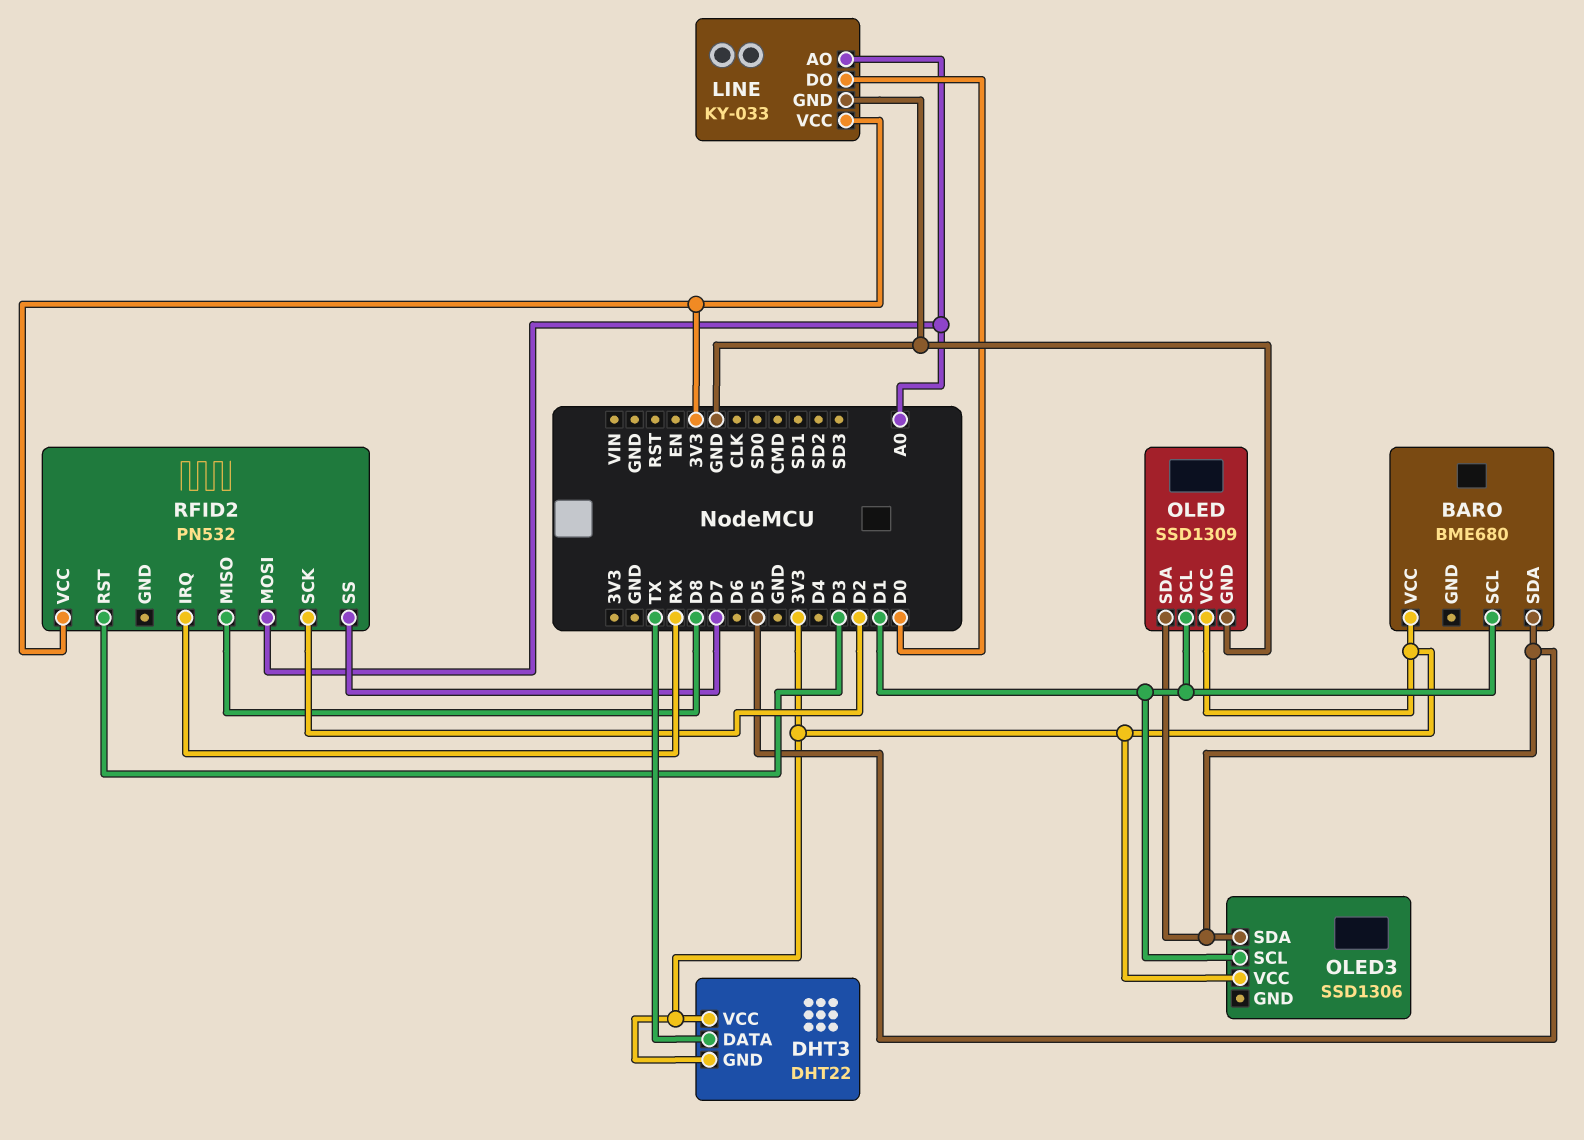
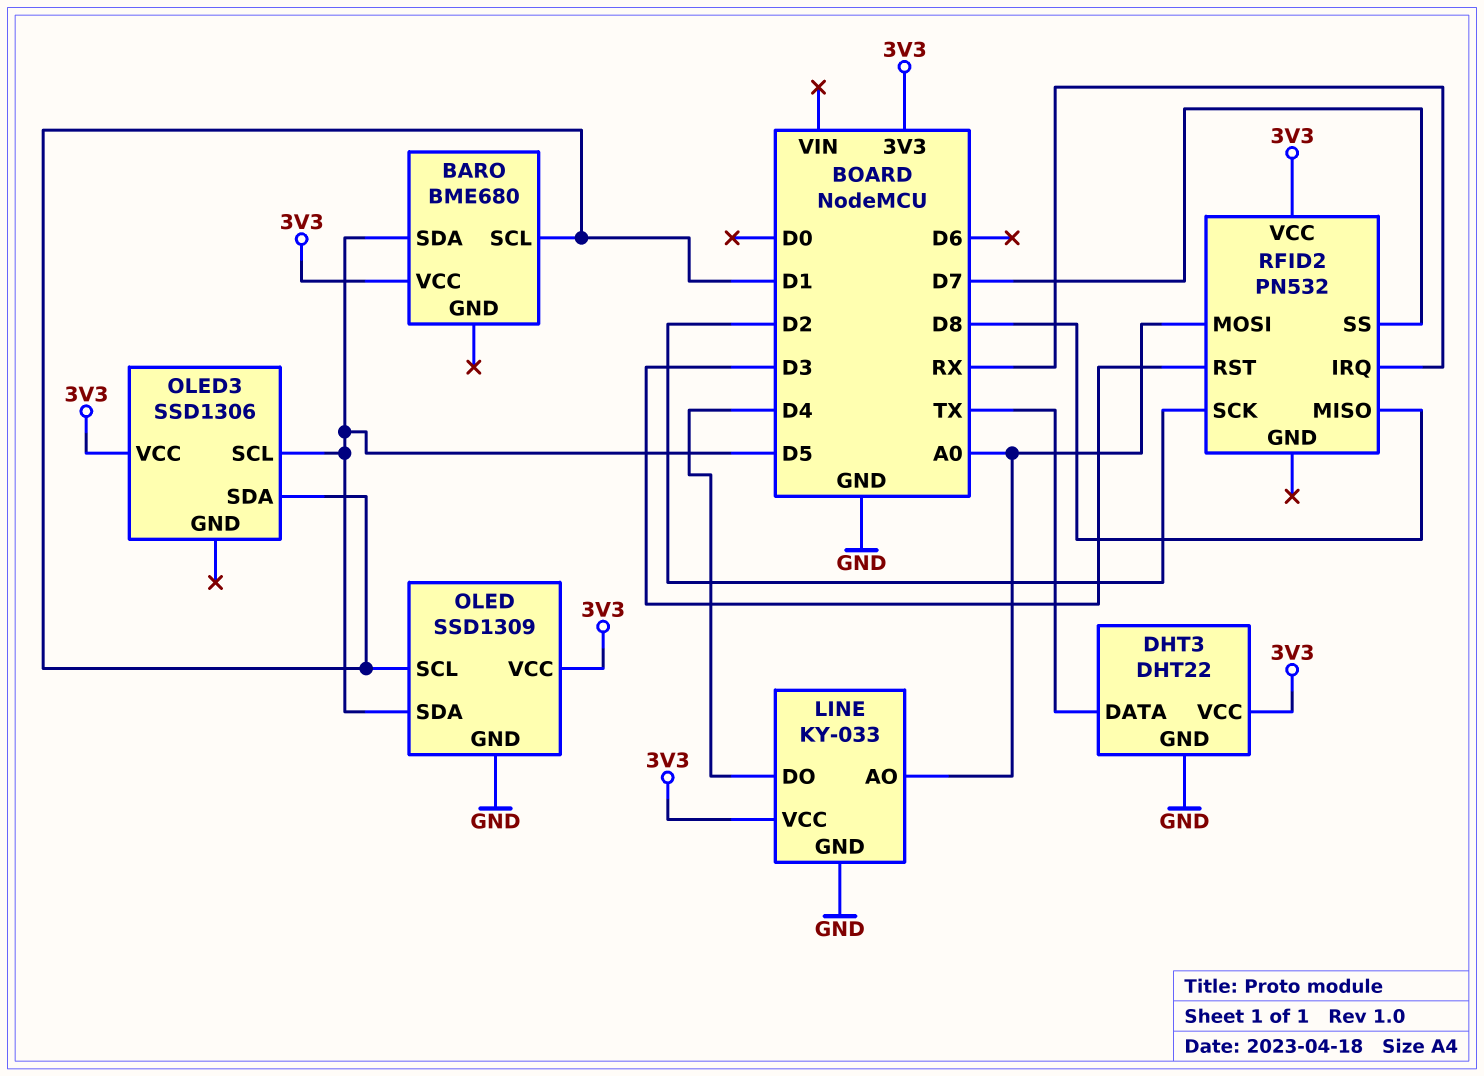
DHT3 pin GND: 3V3 -> GND
LINE pin DO: D0 -> D4
OLED3 pin SCL: D1 -> D5
OLED3 pin SDA: D5 -> D1

